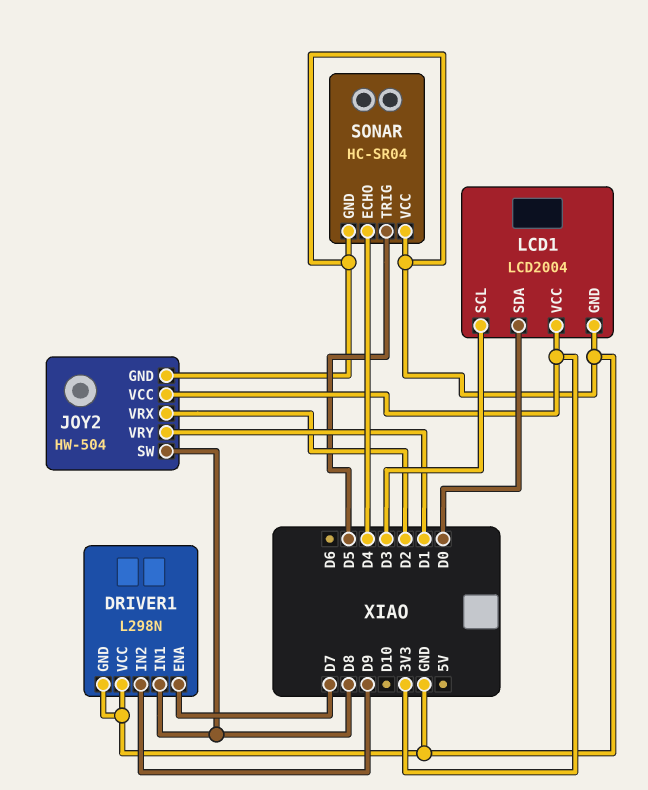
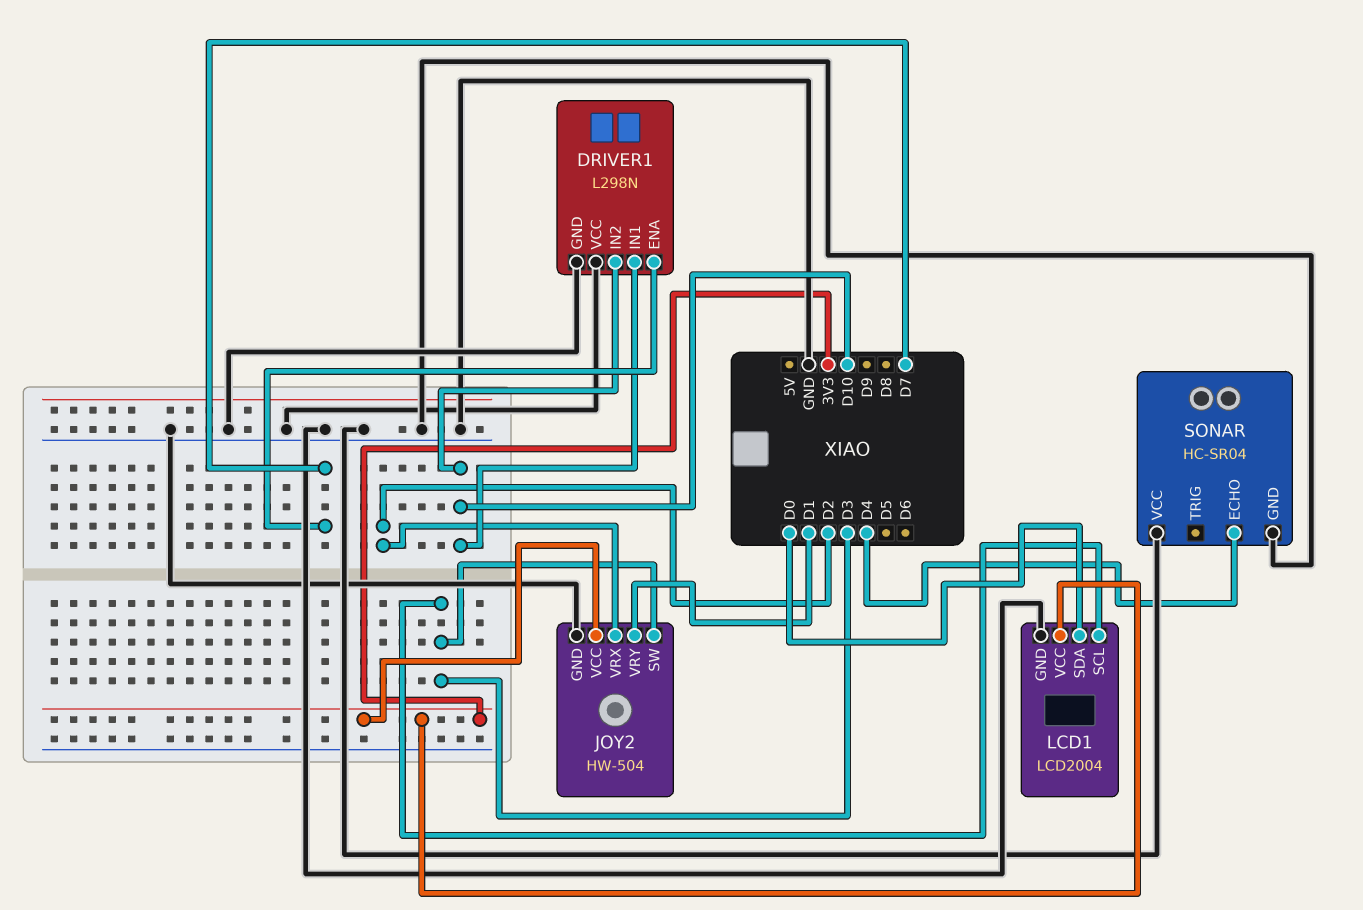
DRIVER1 pin IN1: D8 -> D10
DRIVER1 pin IN2: D9 -> D10
JOY2 pin SW: D8 -> D3
SONAR pin TRIG: D5 -> none

